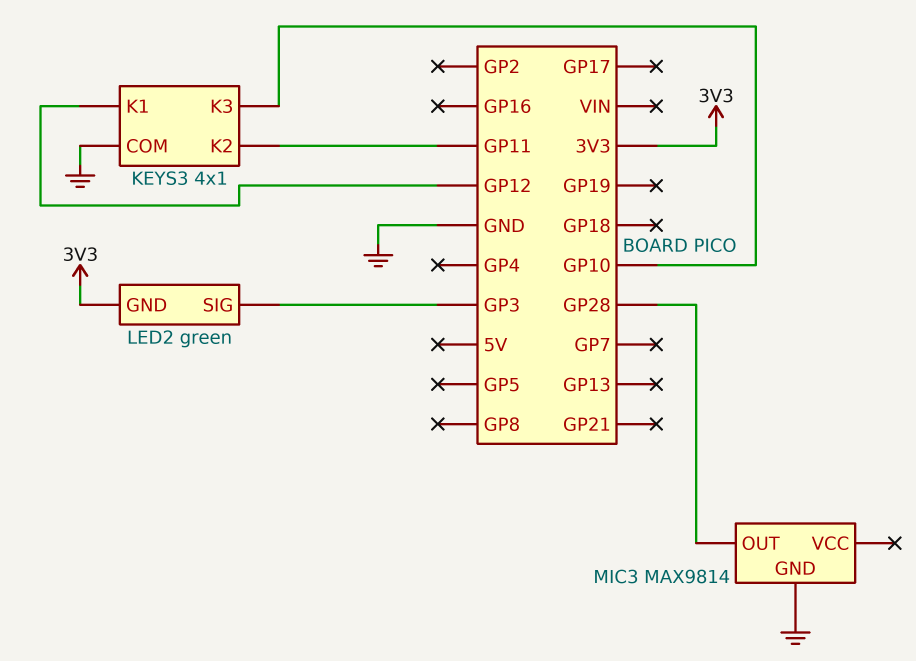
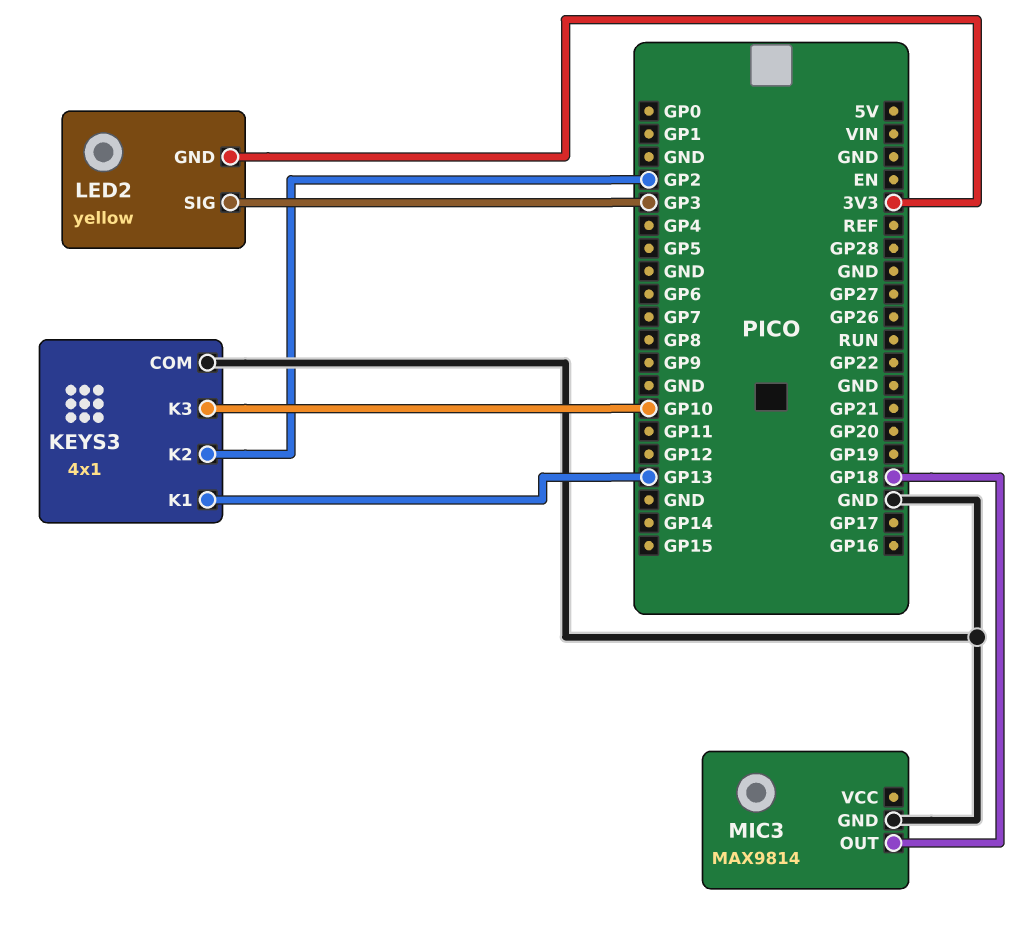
KEYS3 pin K1: GP12 -> GP13
KEYS3 pin K2: GP11 -> GP2
LED2: green -> yellow
MIC3 pin OUT: GP28 -> GP18

